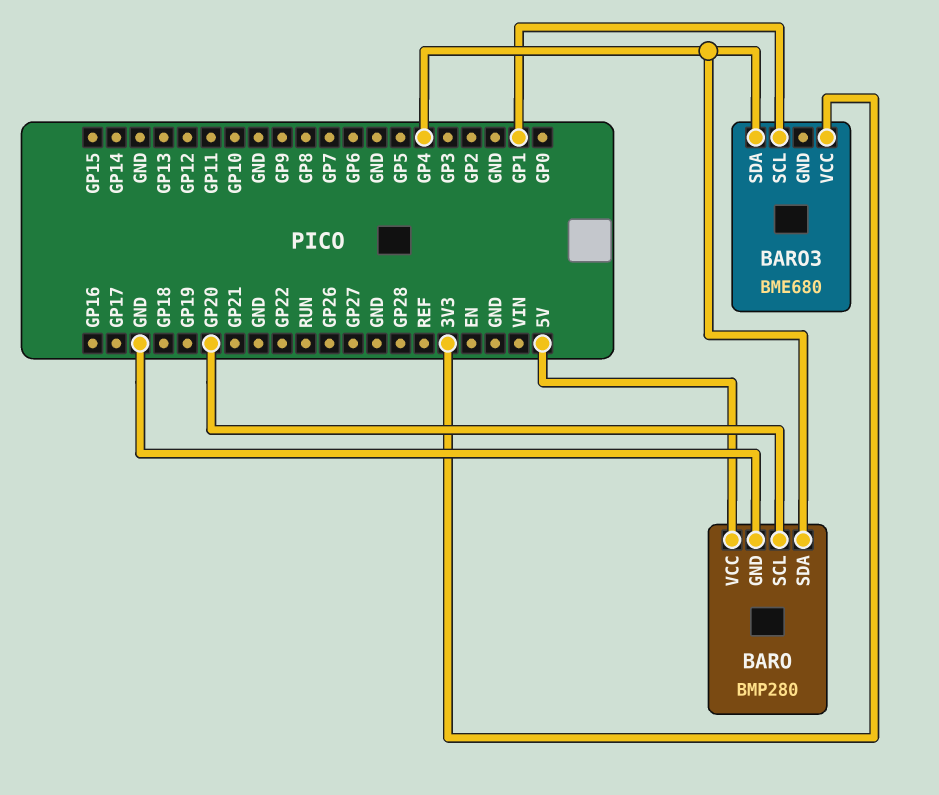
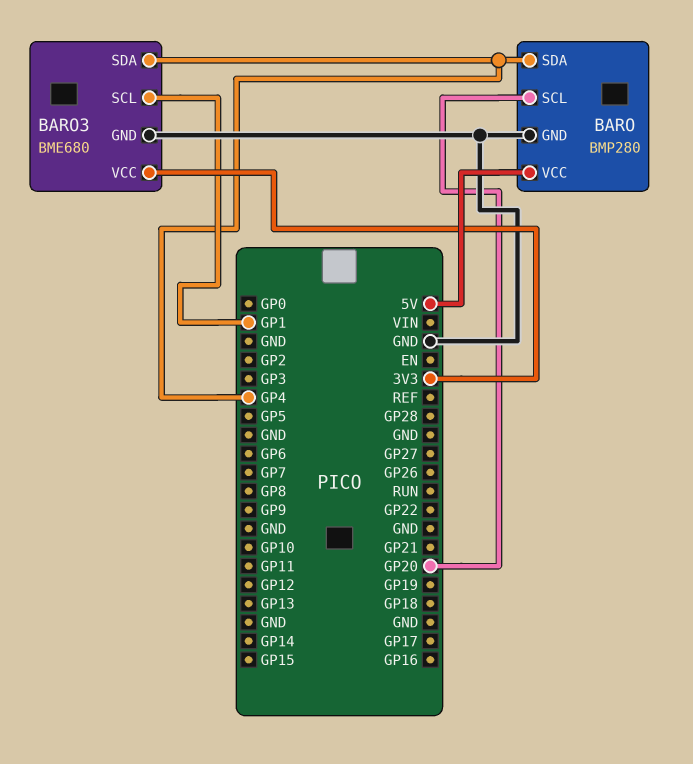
BARO3 pin GND: none -> GND

